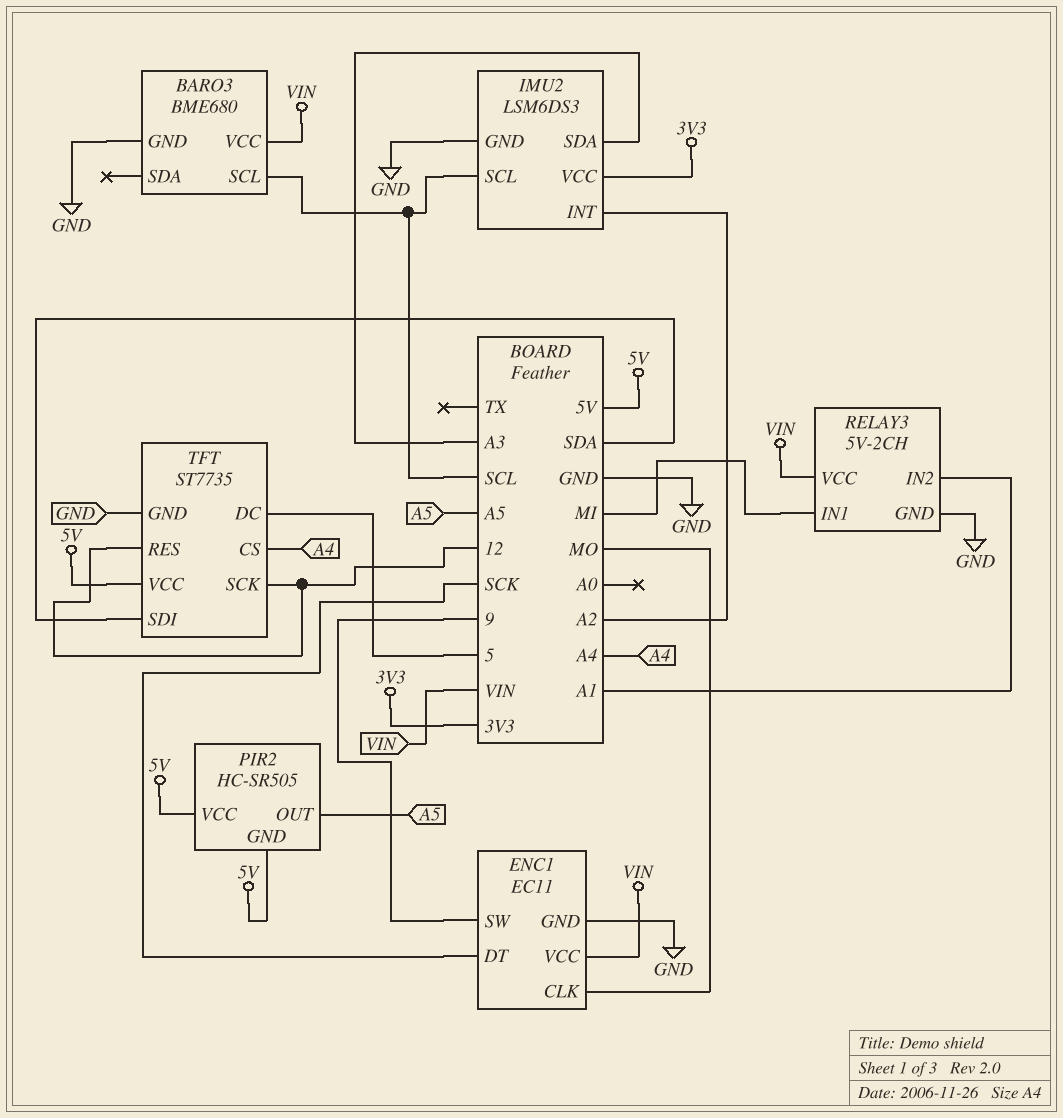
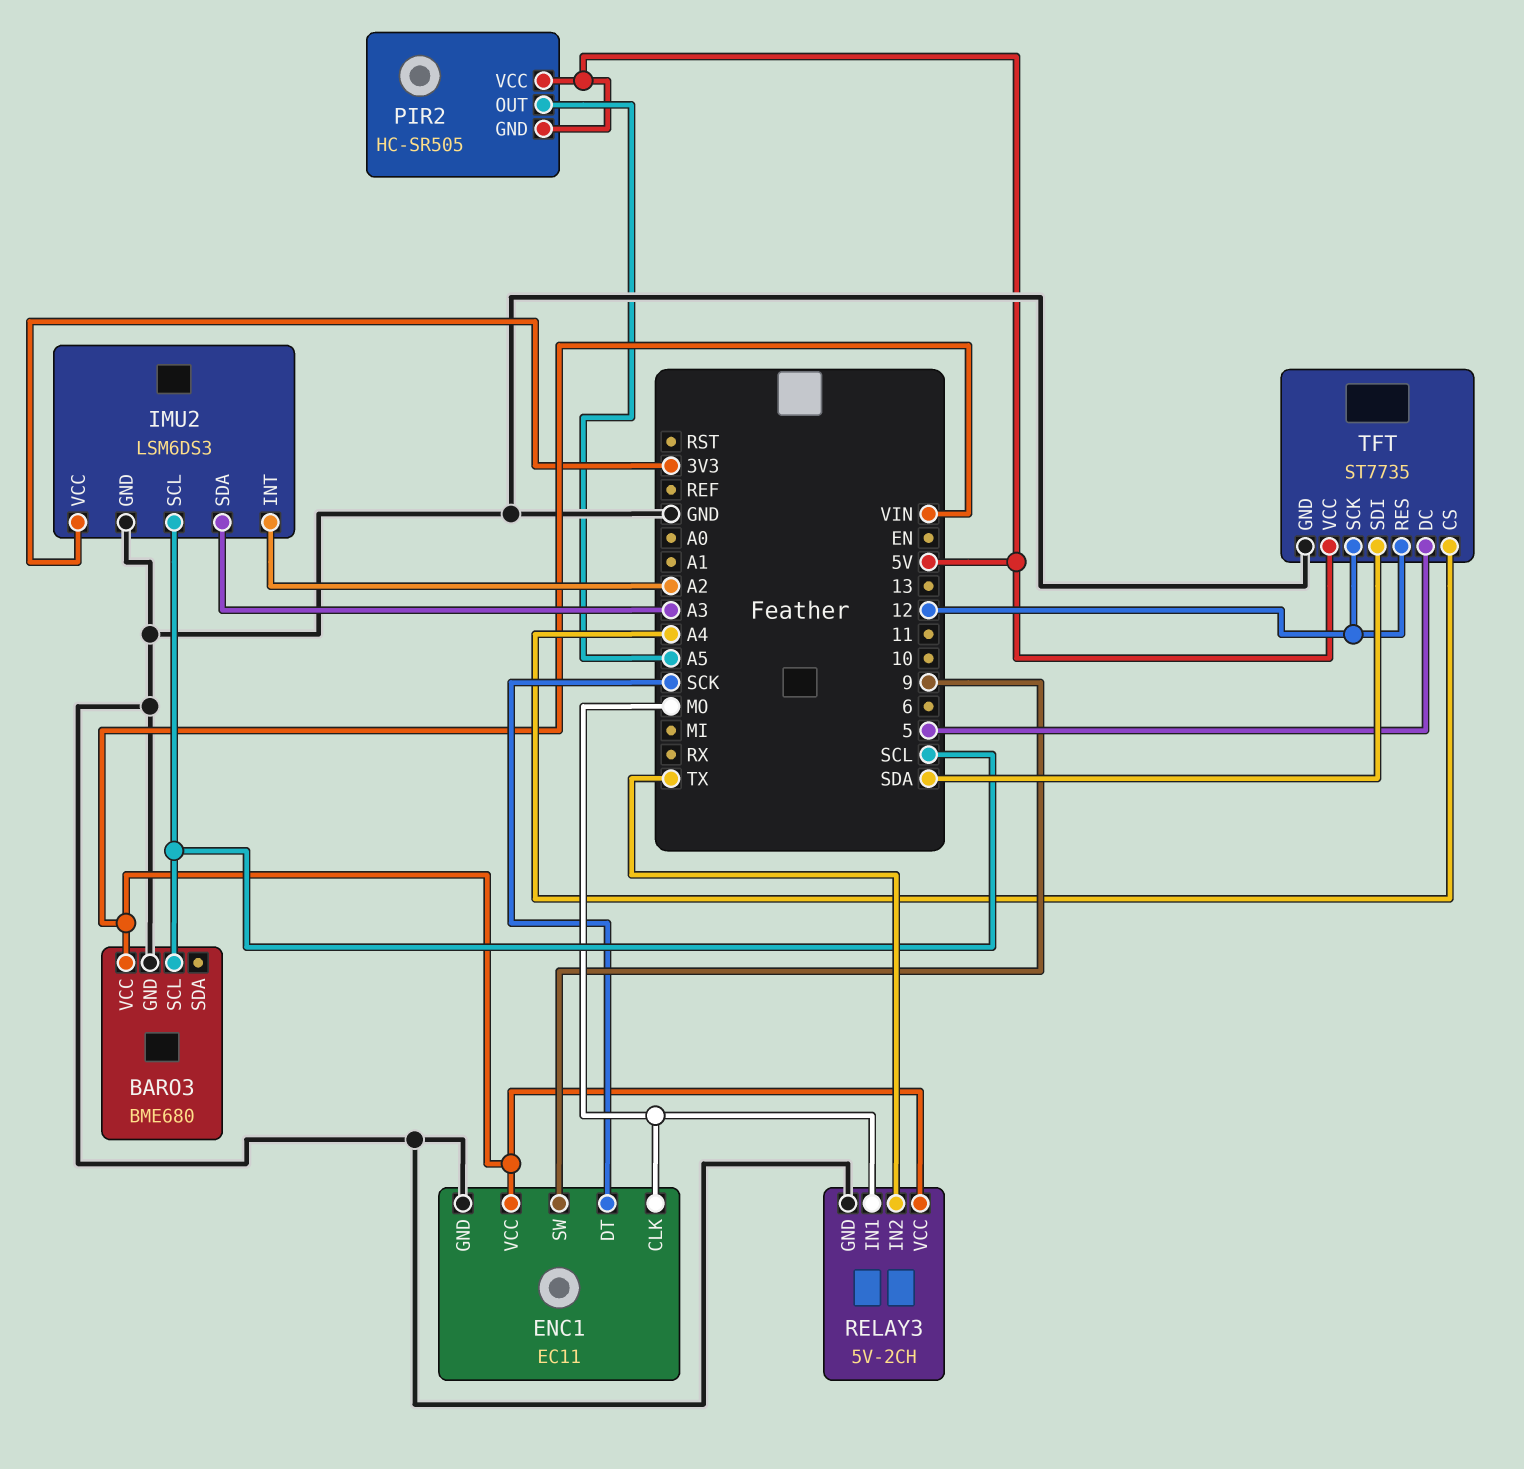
RELAY3 pin IN1: MI -> MO
RELAY3 pin IN2: A1 -> TX

